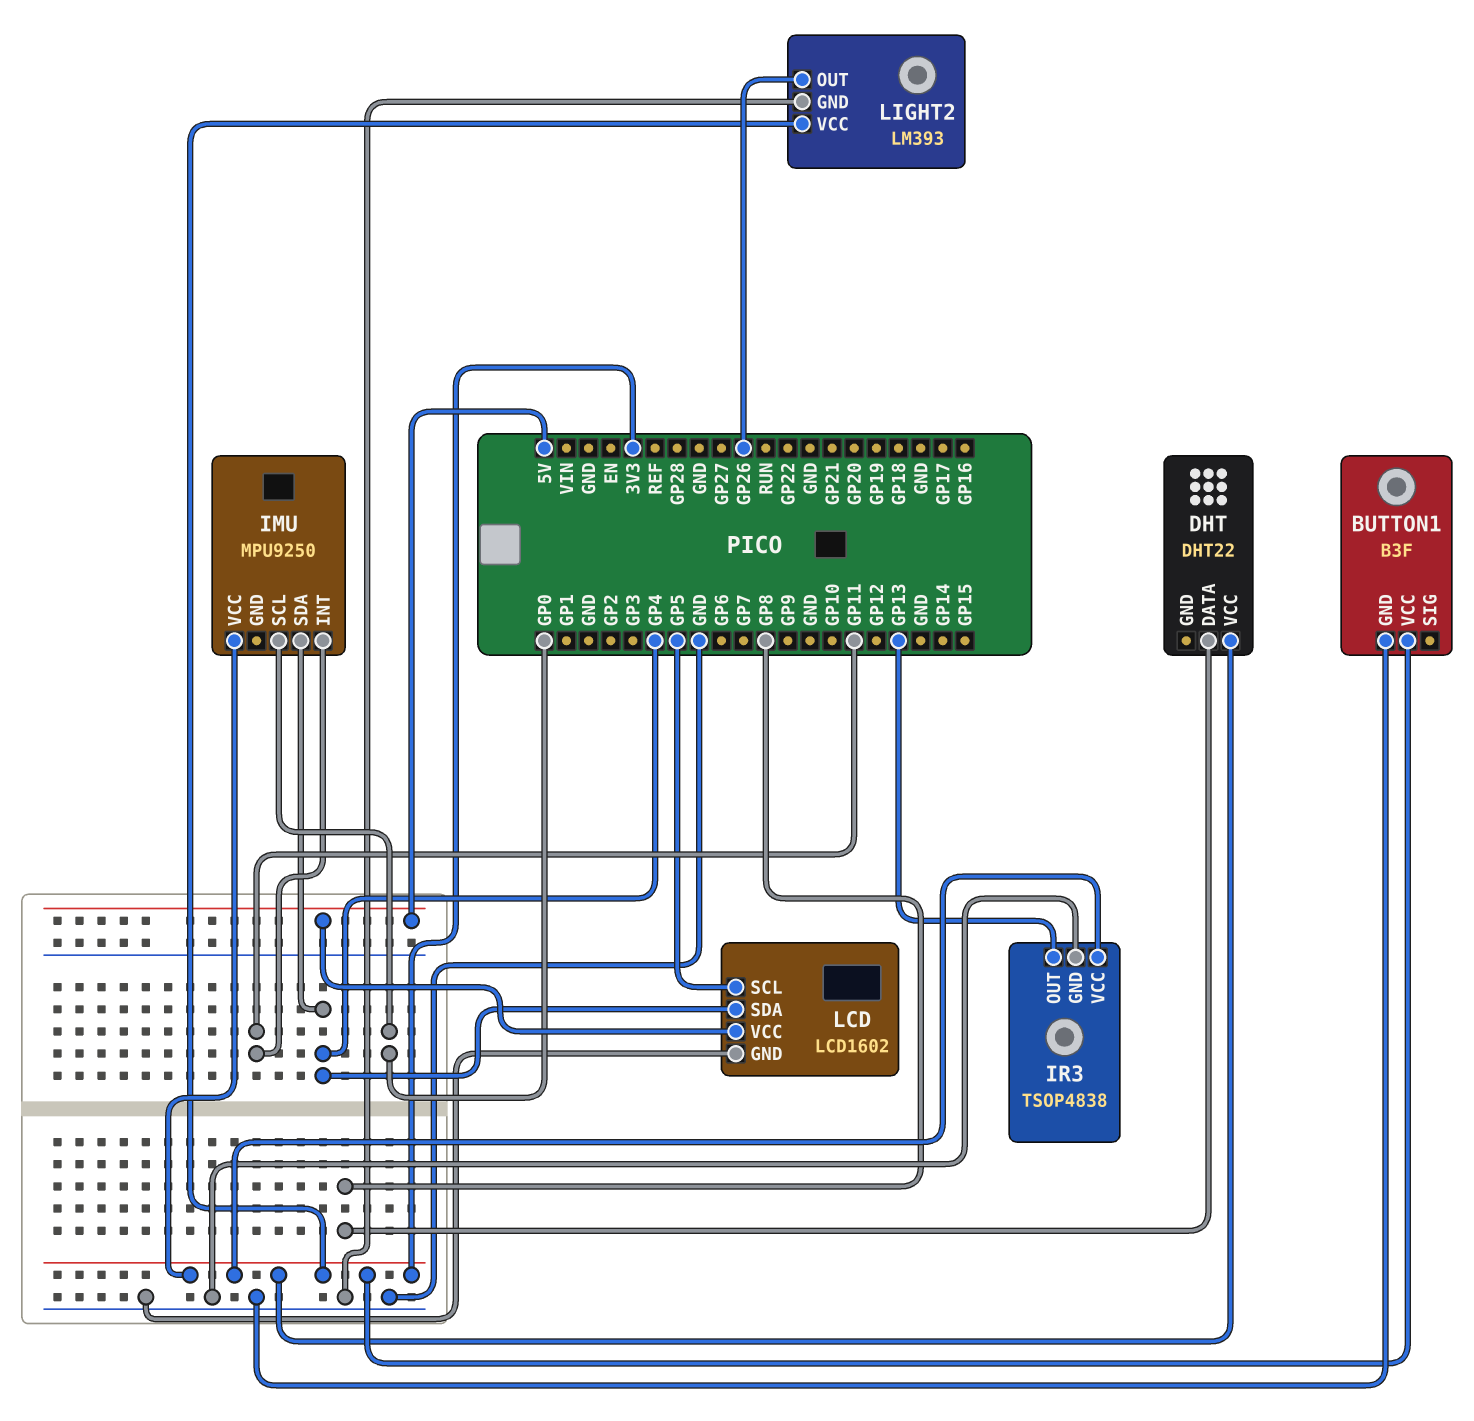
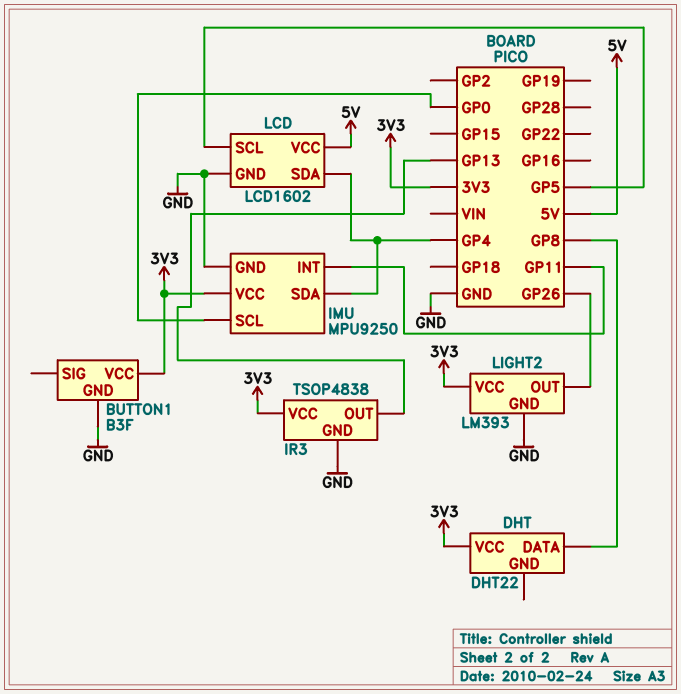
IMU pin GND: none -> GND

